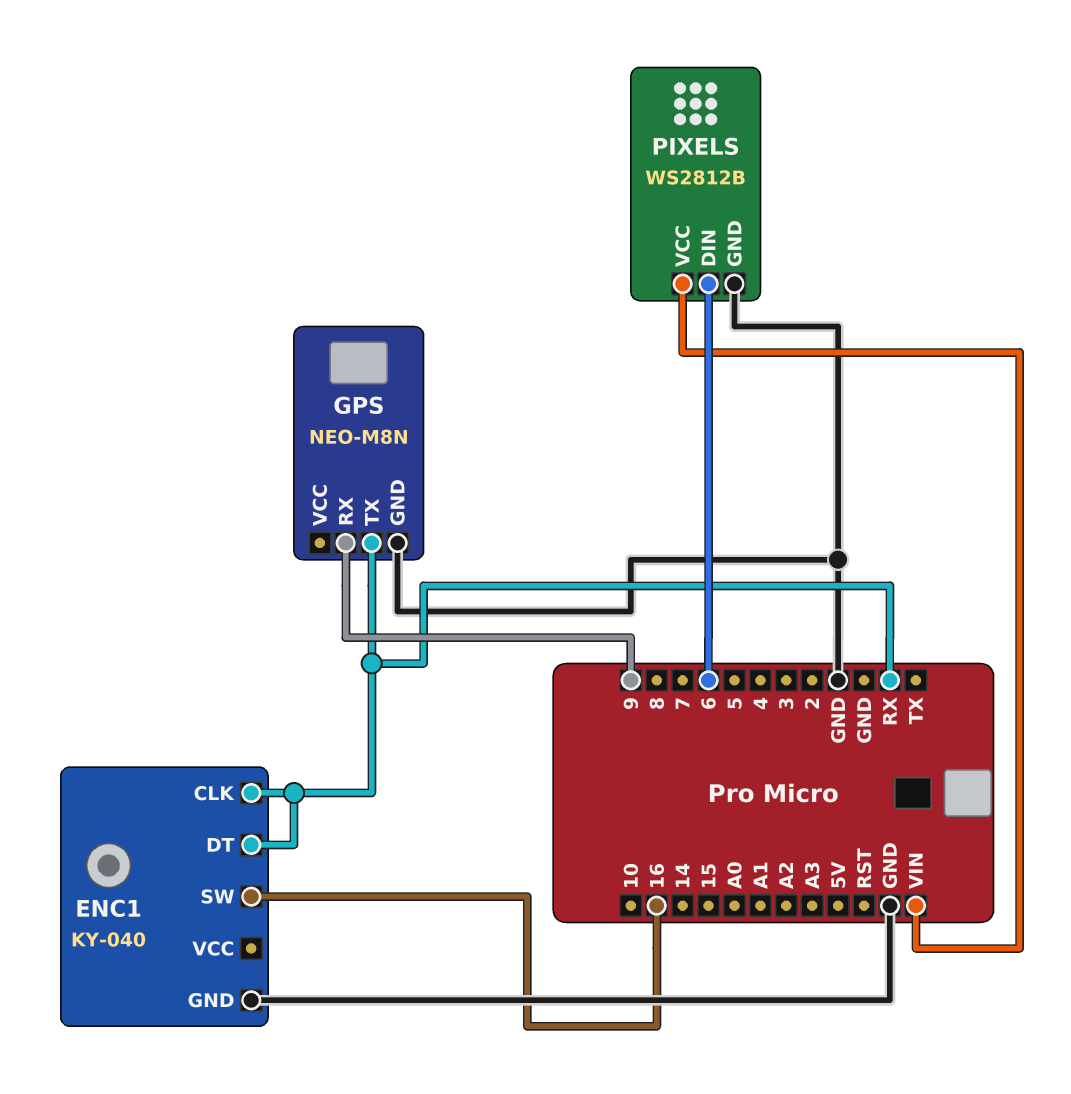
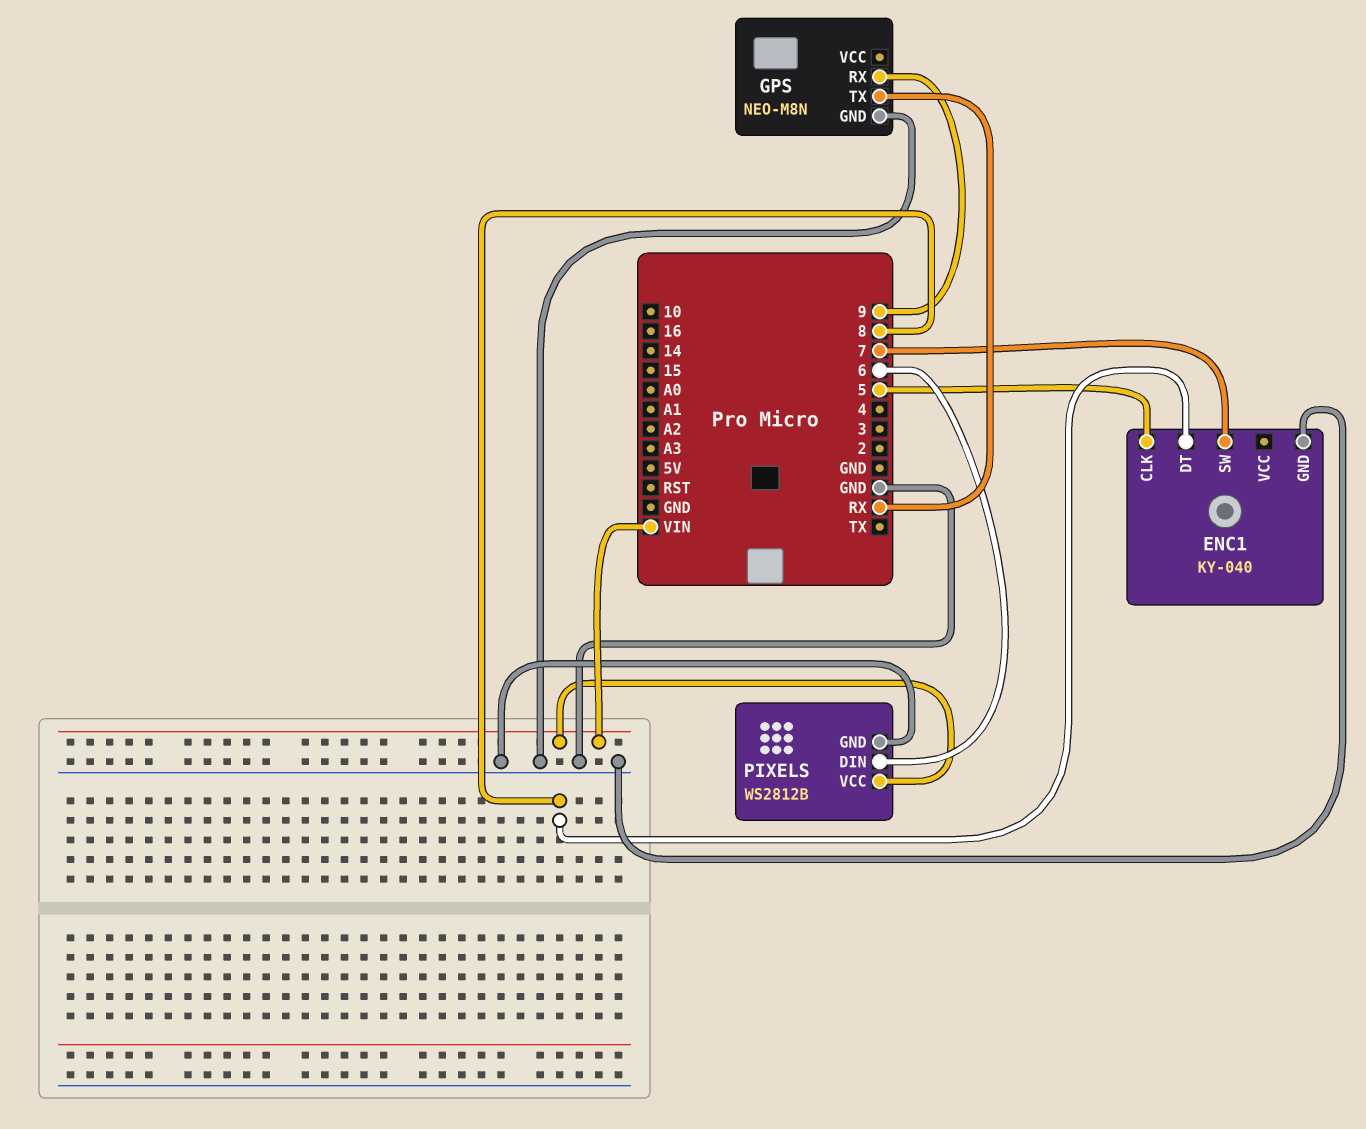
ENC1 pin CLK: RX -> 5
ENC1 pin DT: RX -> 8
ENC1 pin SW: 16 -> 7

